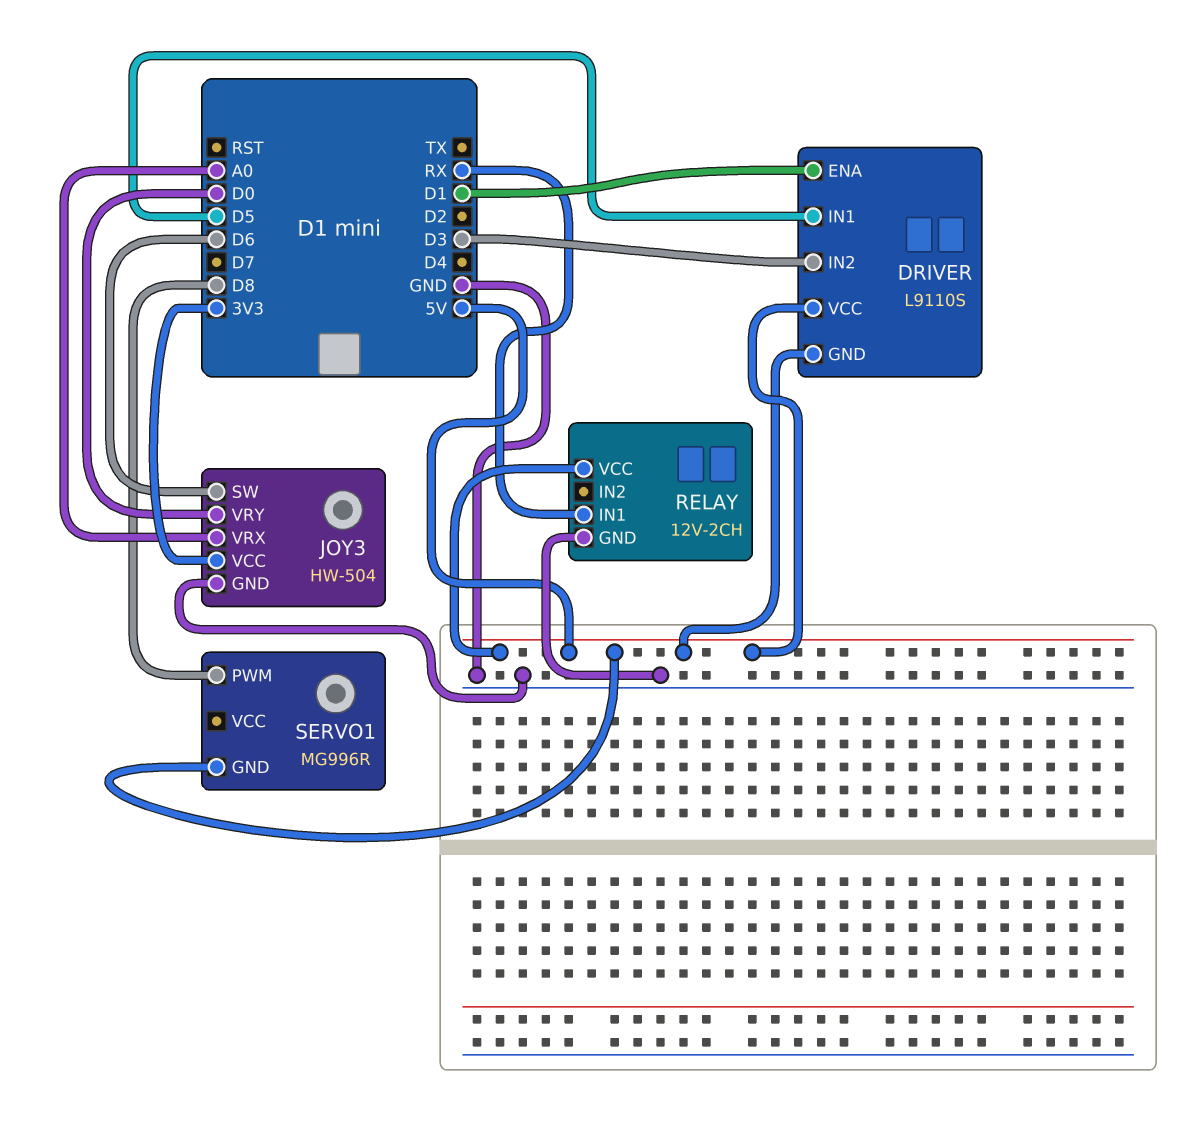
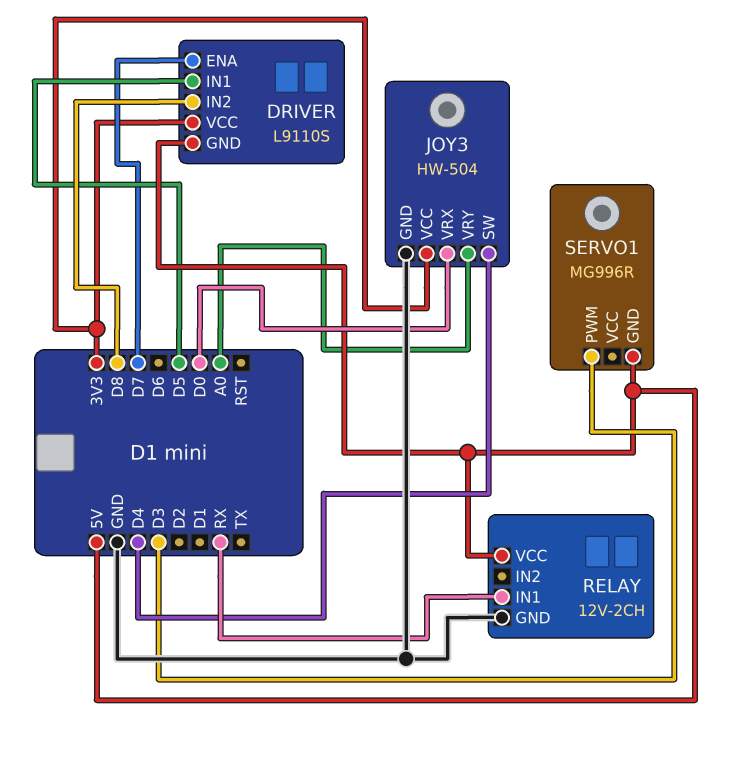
DRIVER pin ENA: D1 -> D7
DRIVER pin IN2: D3 -> D8
DRIVER pin VCC: 5V -> 3V3
JOY3 pin SW: D6 -> D4
JOY3 pin VRX: A0 -> D0
JOY3 pin VRY: D0 -> A0
SERVO1 pin PWM: D8 -> D3

